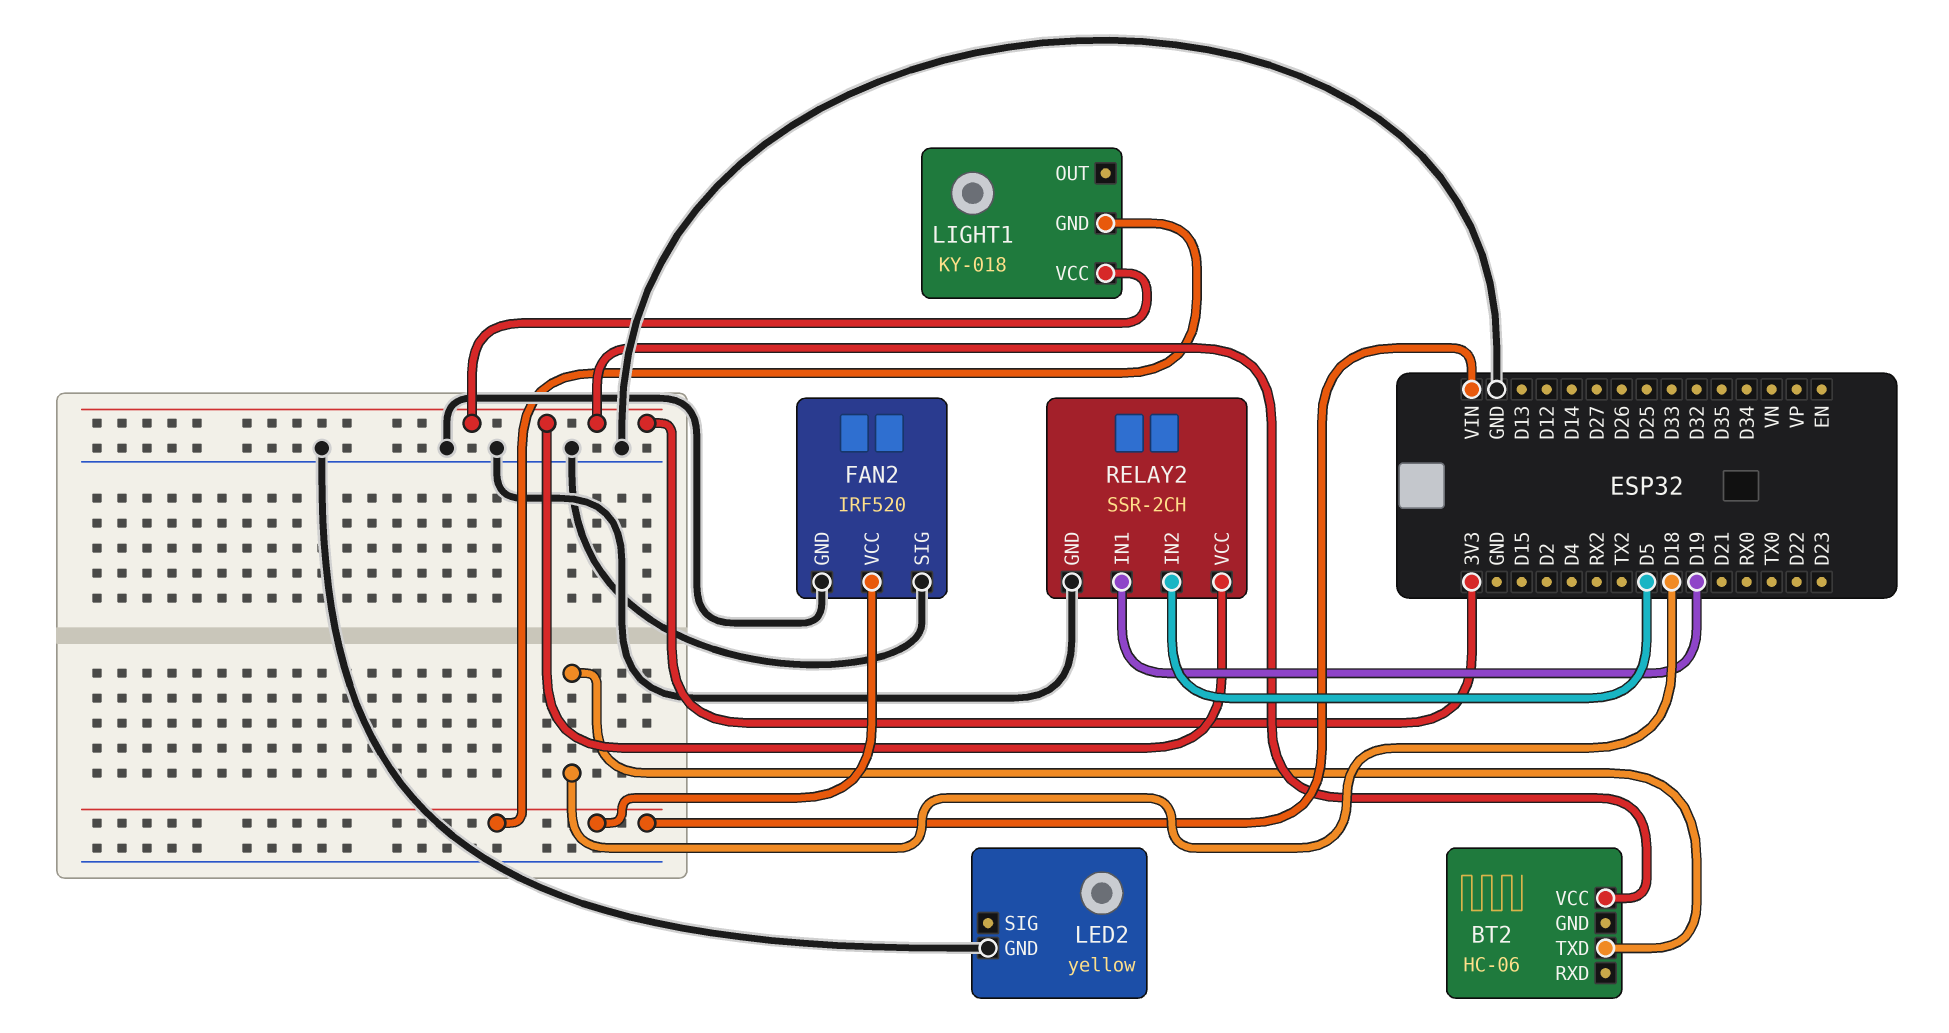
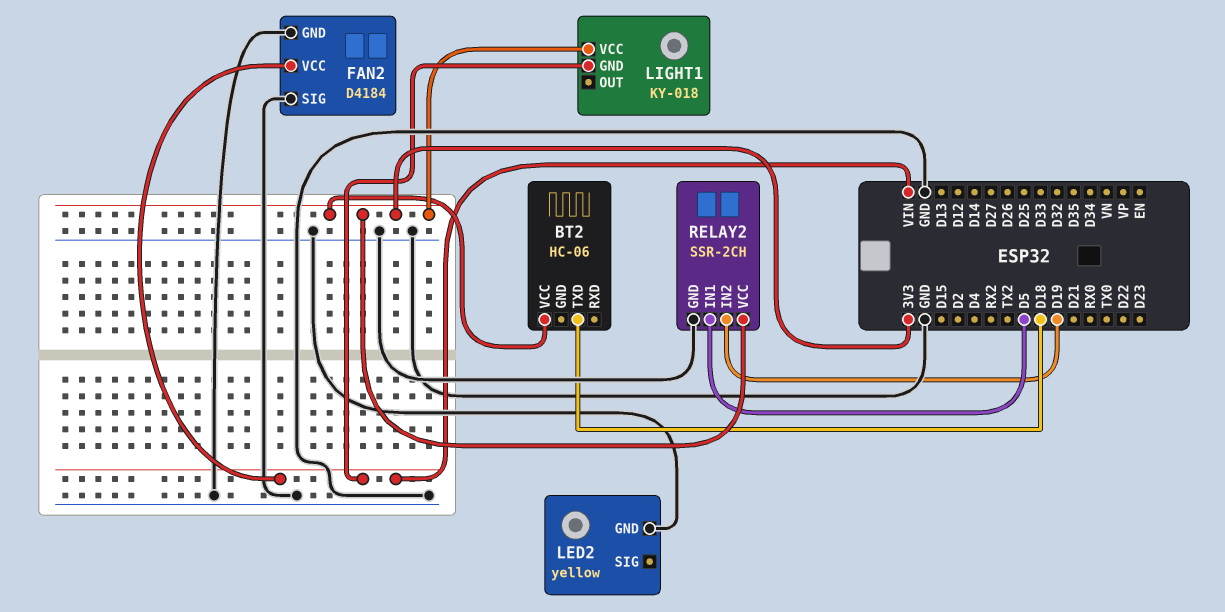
FAN2: IRF520 -> D4184
RELAY2 pin IN1: D19 -> D5
RELAY2 pin IN2: D5 -> D19

